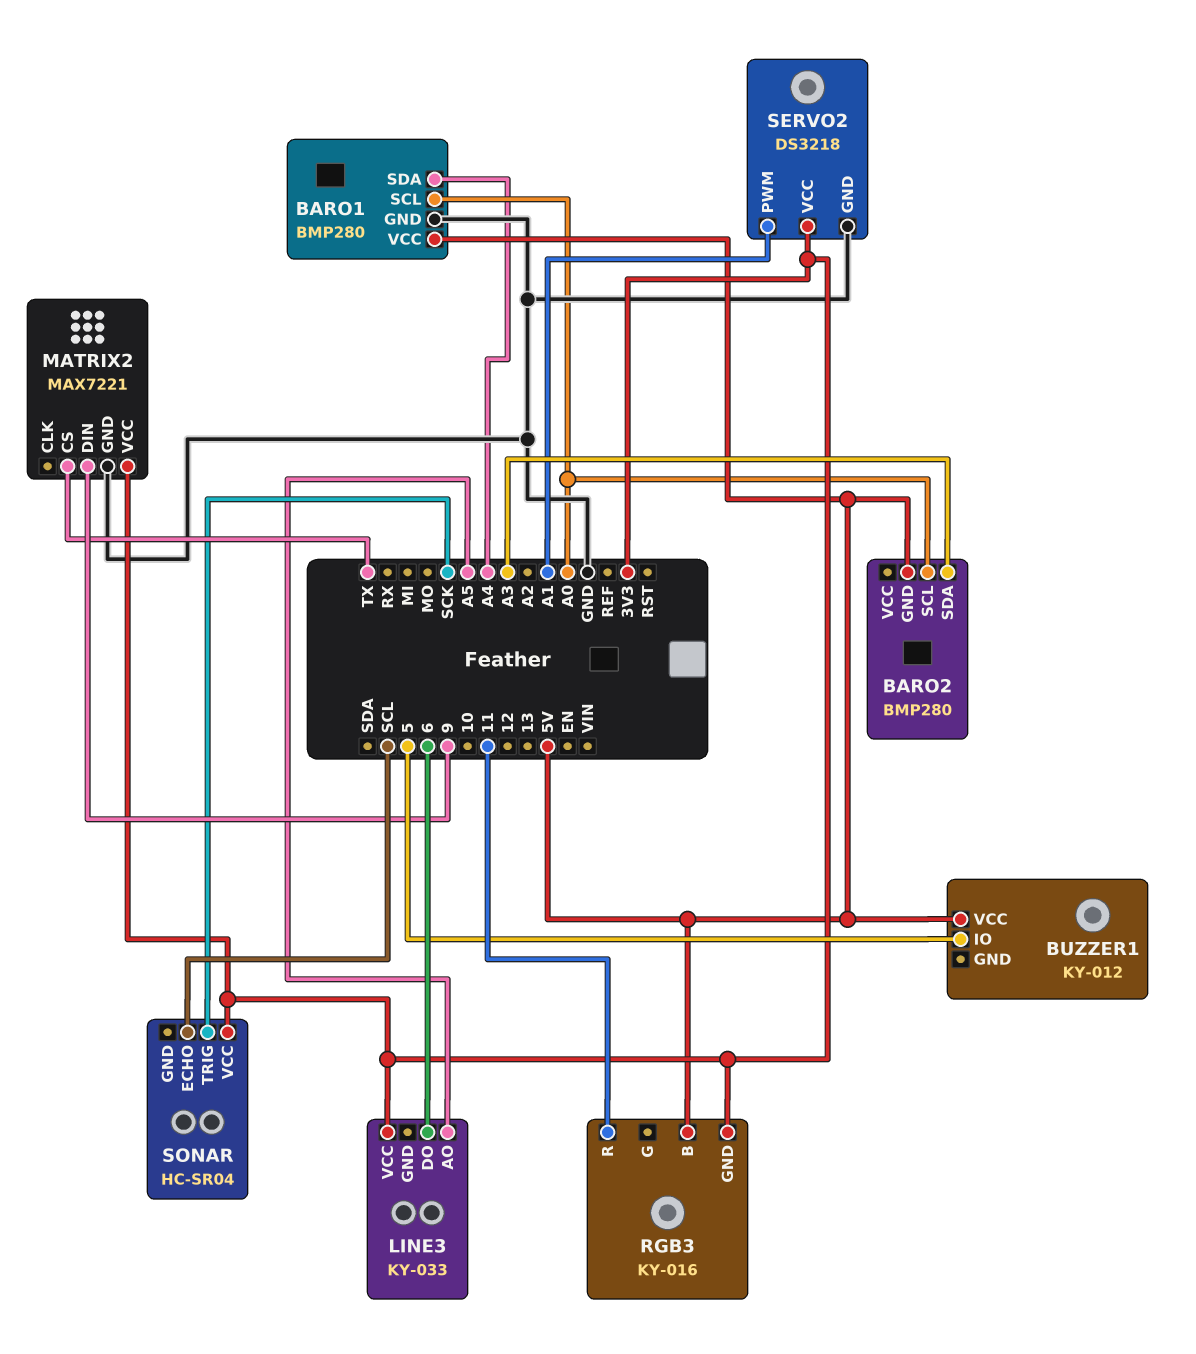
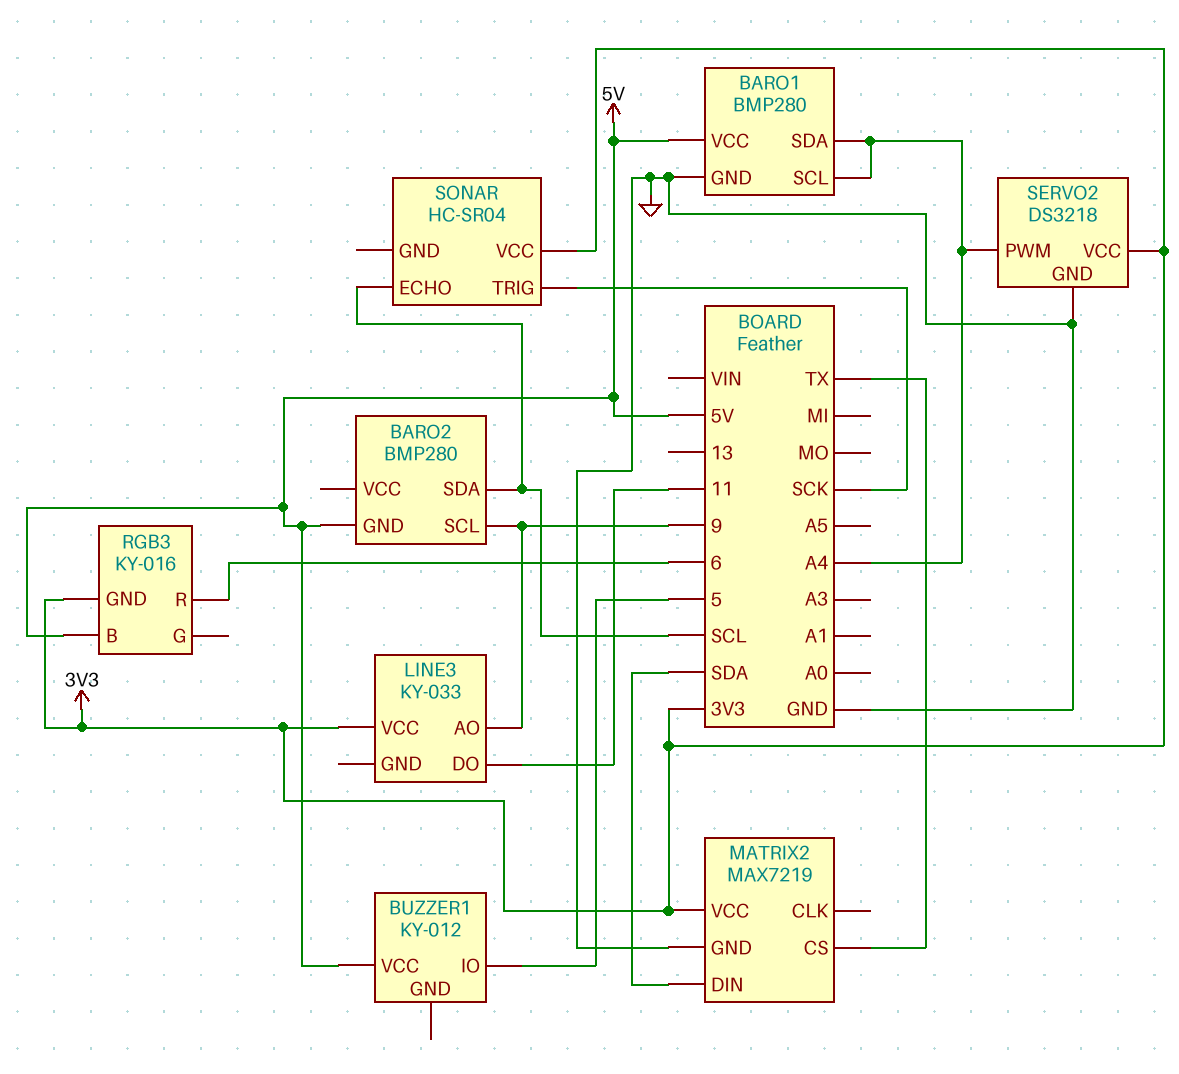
BARO1 pin SCL: A0 -> A4
BARO2 pin SCL: A0 -> 9
BARO2 pin SDA: A3 -> SCL
LINE3 pin AO: A5 -> 9
LINE3 pin DO: 6 -> 11
MATRIX2: MAX7221 -> MAX7219
MATRIX2 pin DIN: 9 -> SDA
RGB3 pin R: 11 -> 6
SERVO2 pin PWM: A1 -> A4

